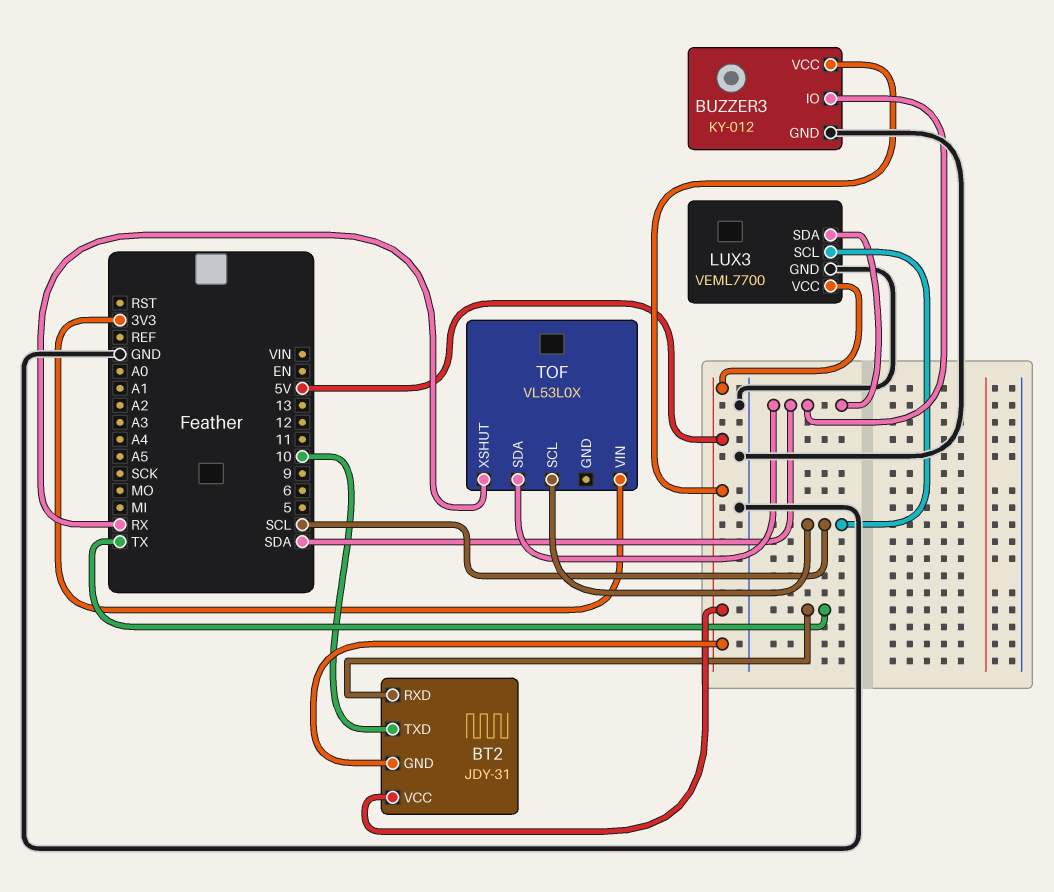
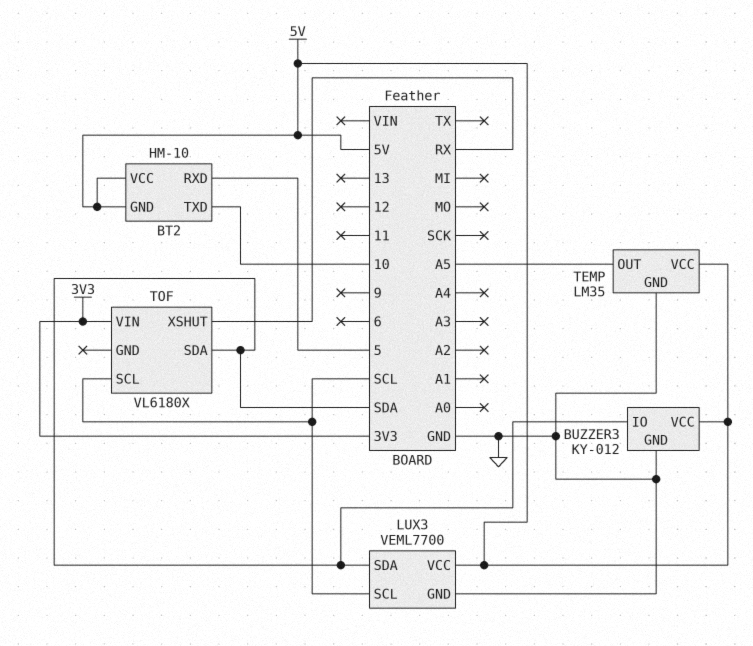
BT2: JDY-31 -> HM-10
BT2 pin RXD: TX -> 5
TEMP: none -> LM35
TEMP pin GND: none -> GND
TEMP pin OUT: none -> A5
TEMP pin VCC: none -> 5V
TOF: VL53L0X -> VL6180X

